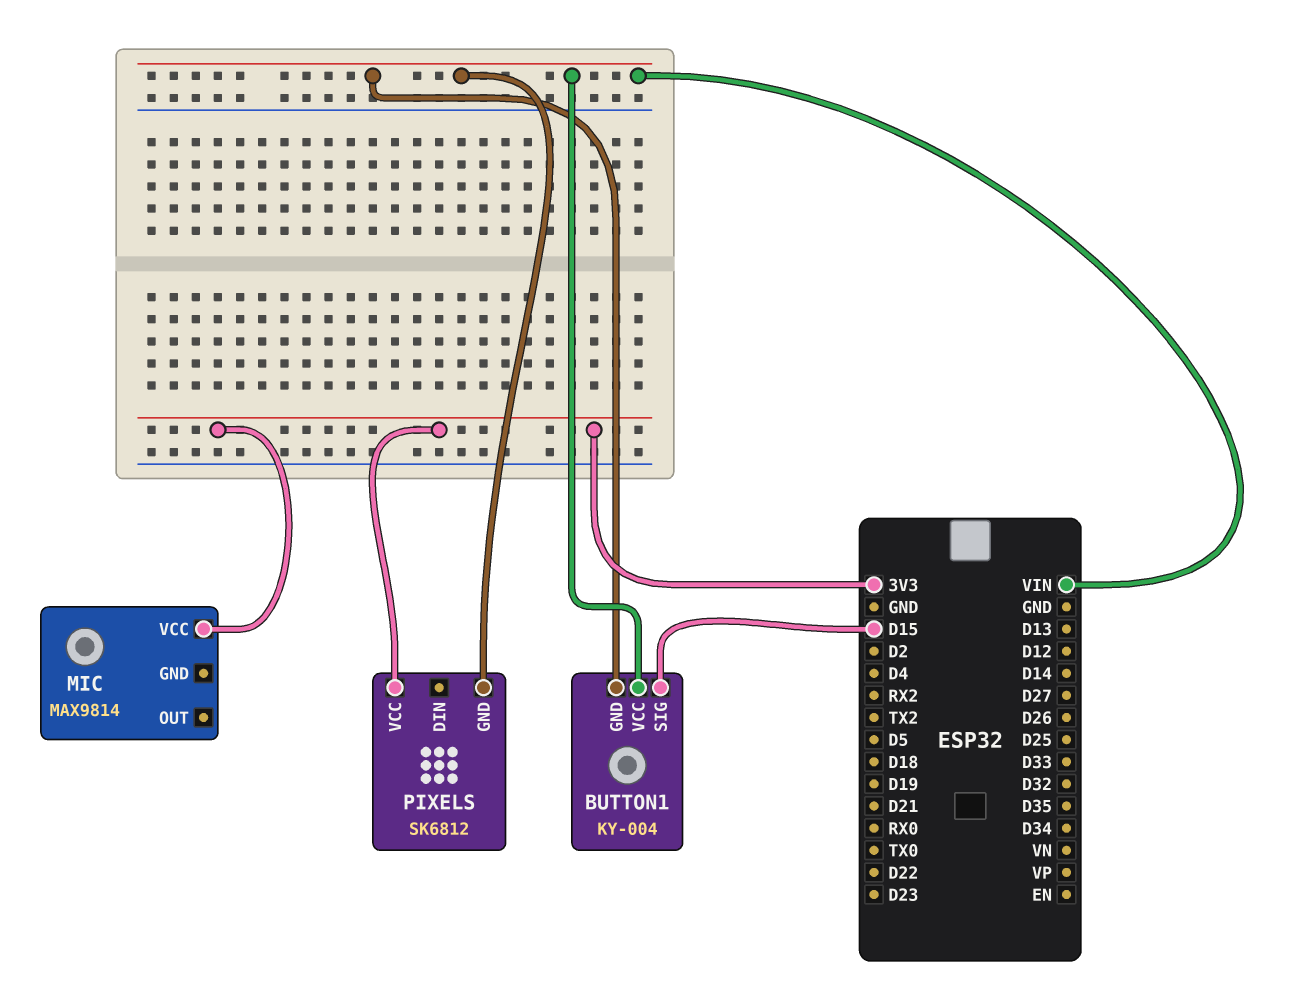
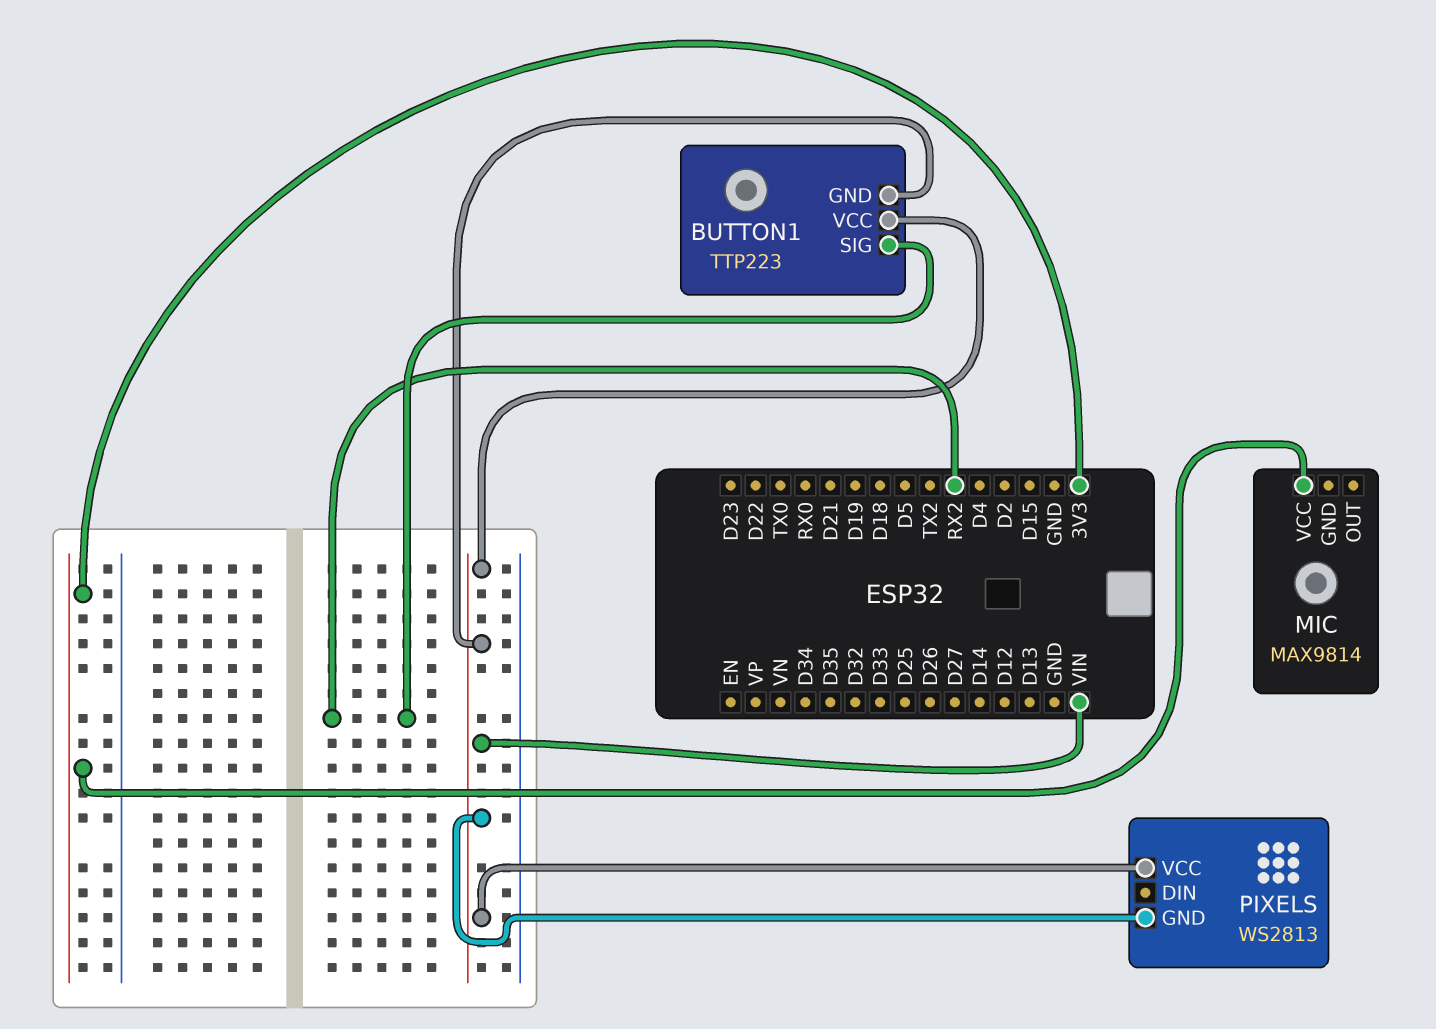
BUTTON1: KY-004 -> TTP223
BUTTON1 pin SIG: D15 -> RX2
PIXELS: SK6812 -> WS2813
PIXELS pin VCC: 3V3 -> VIN

